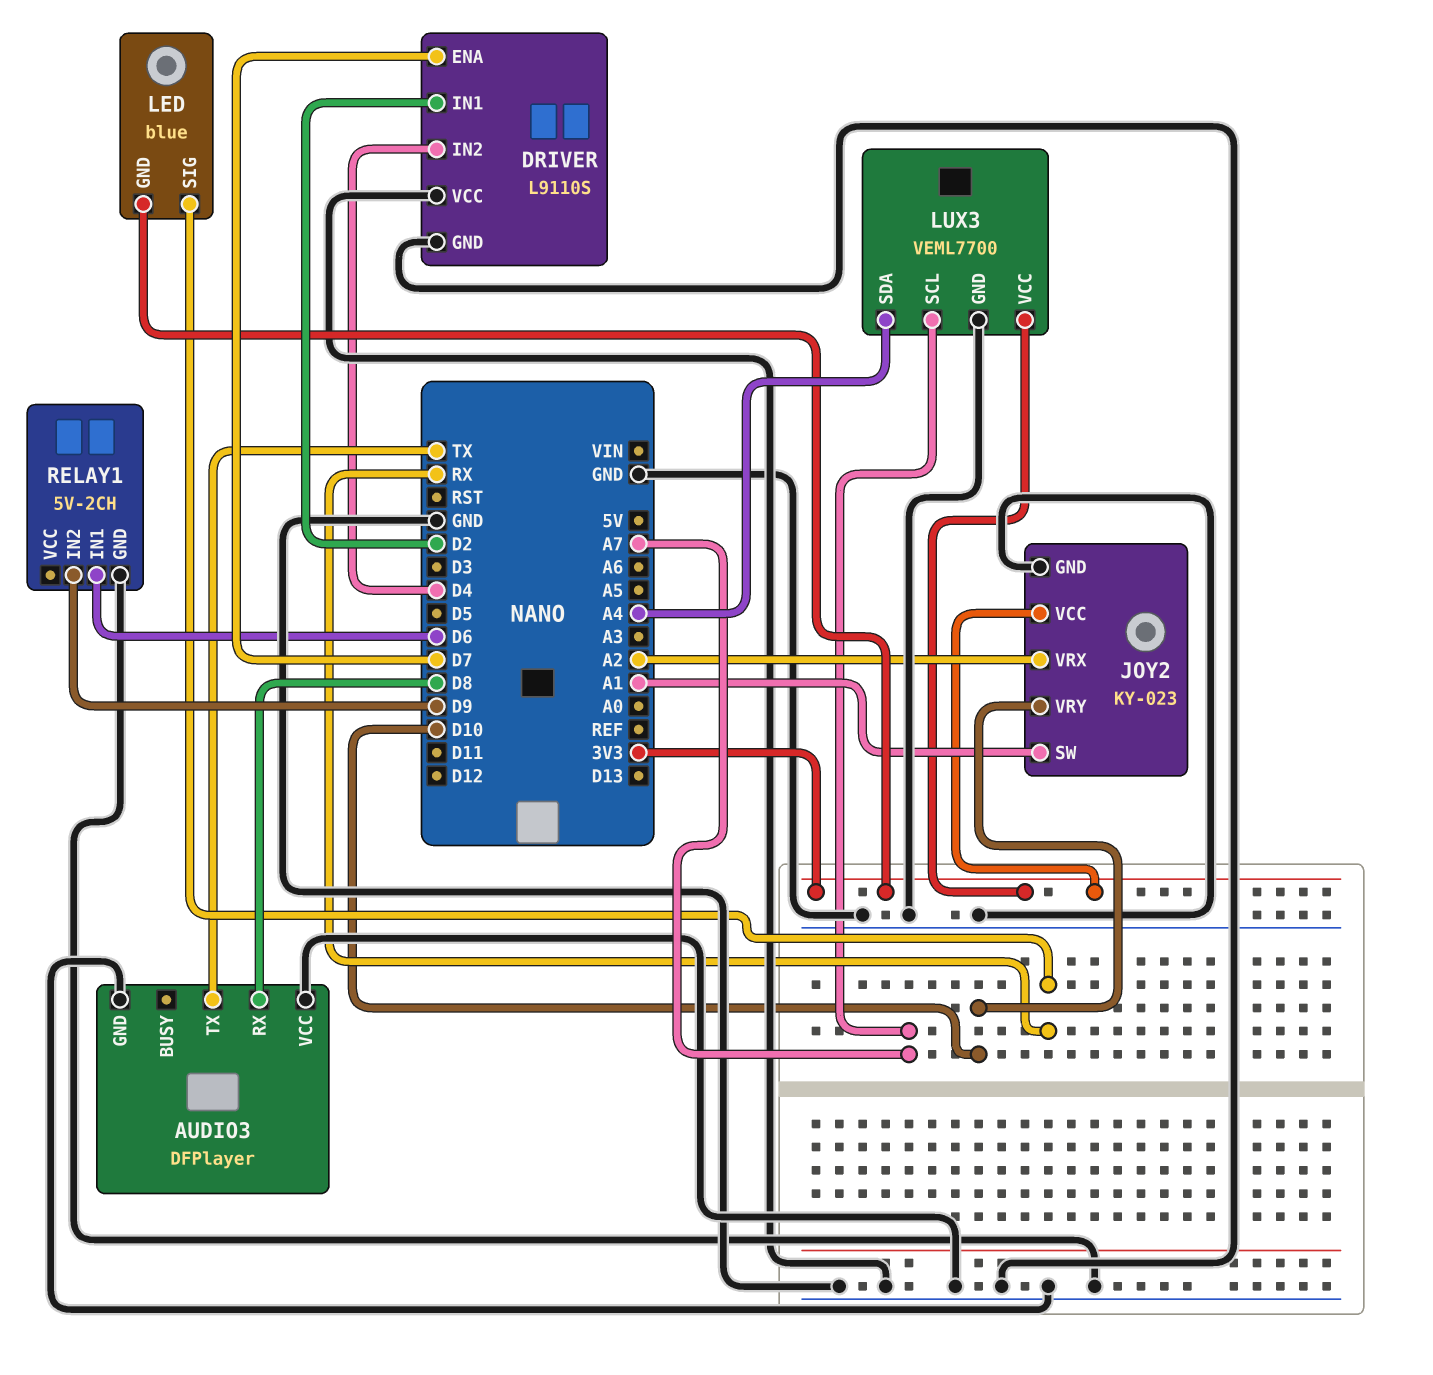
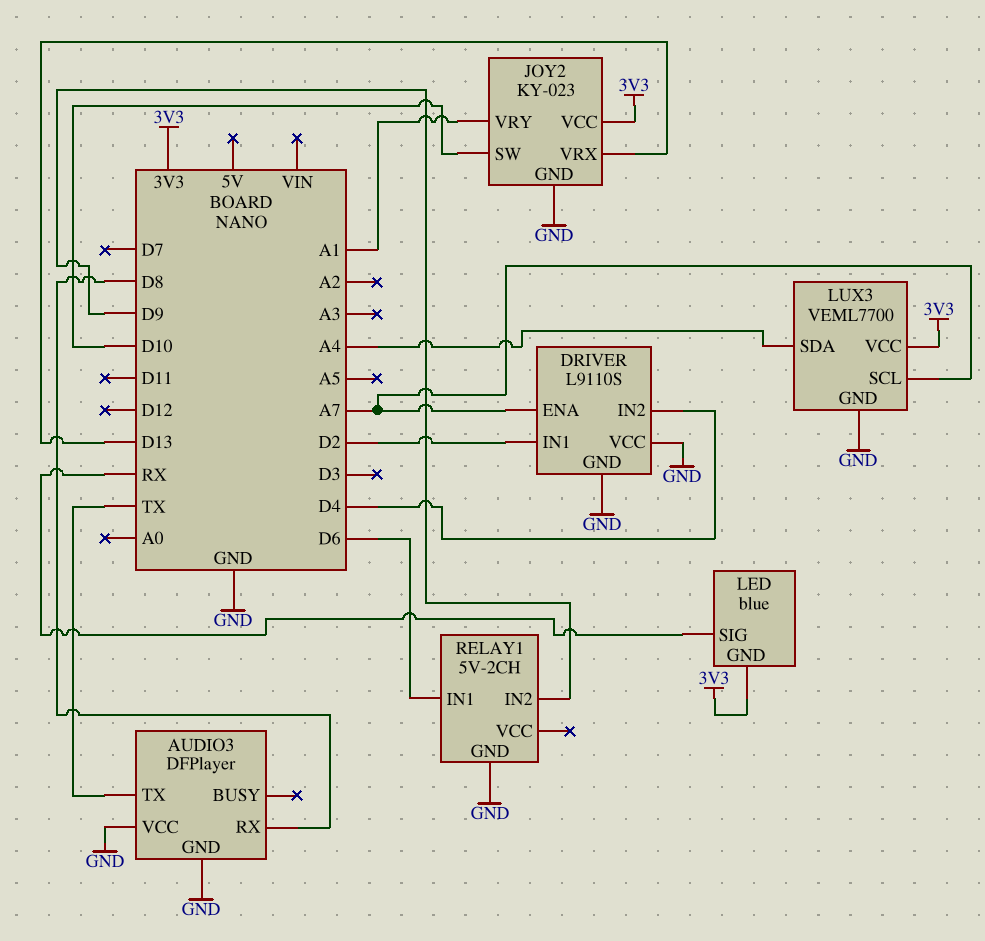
DRIVER pin ENA: D7 -> A7
JOY2 pin SW: A1 -> D10
JOY2 pin VRX: A2 -> D13
JOY2 pin VRY: D10 -> A1

